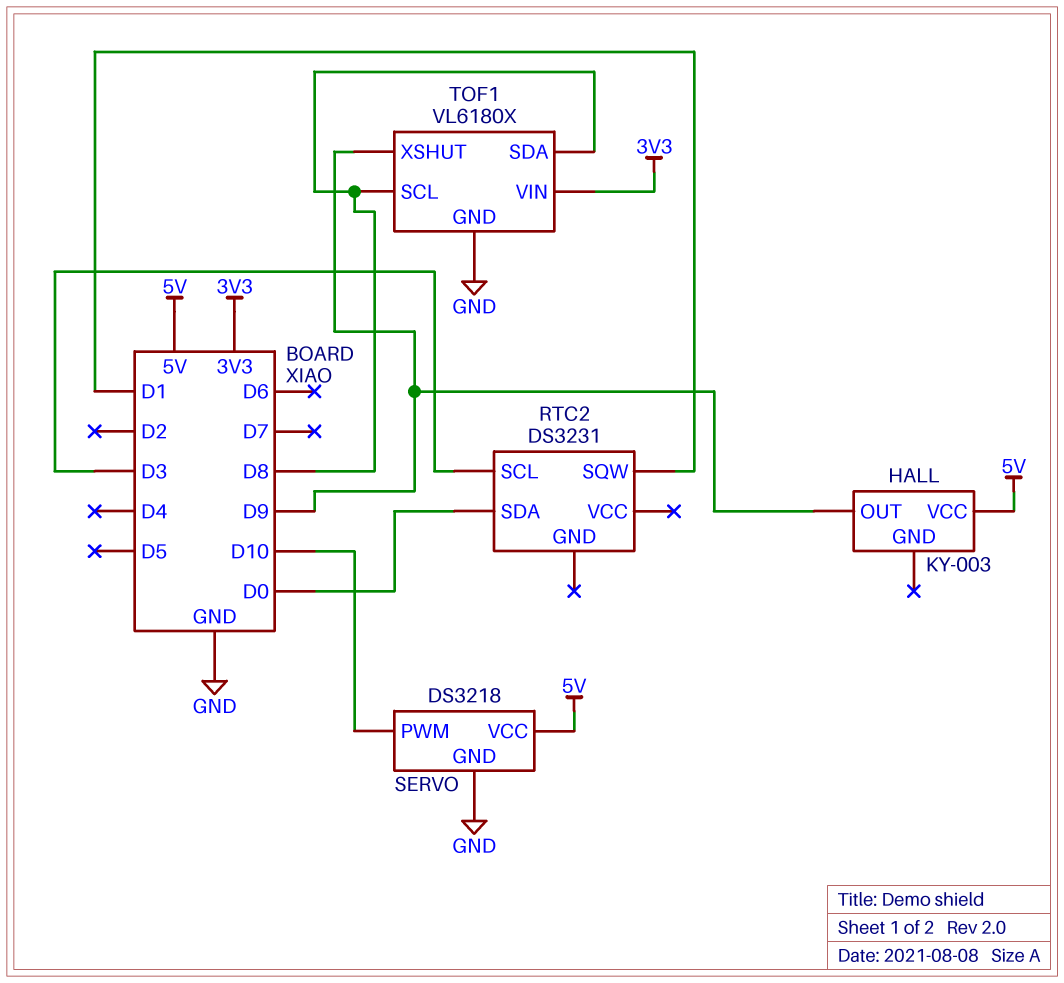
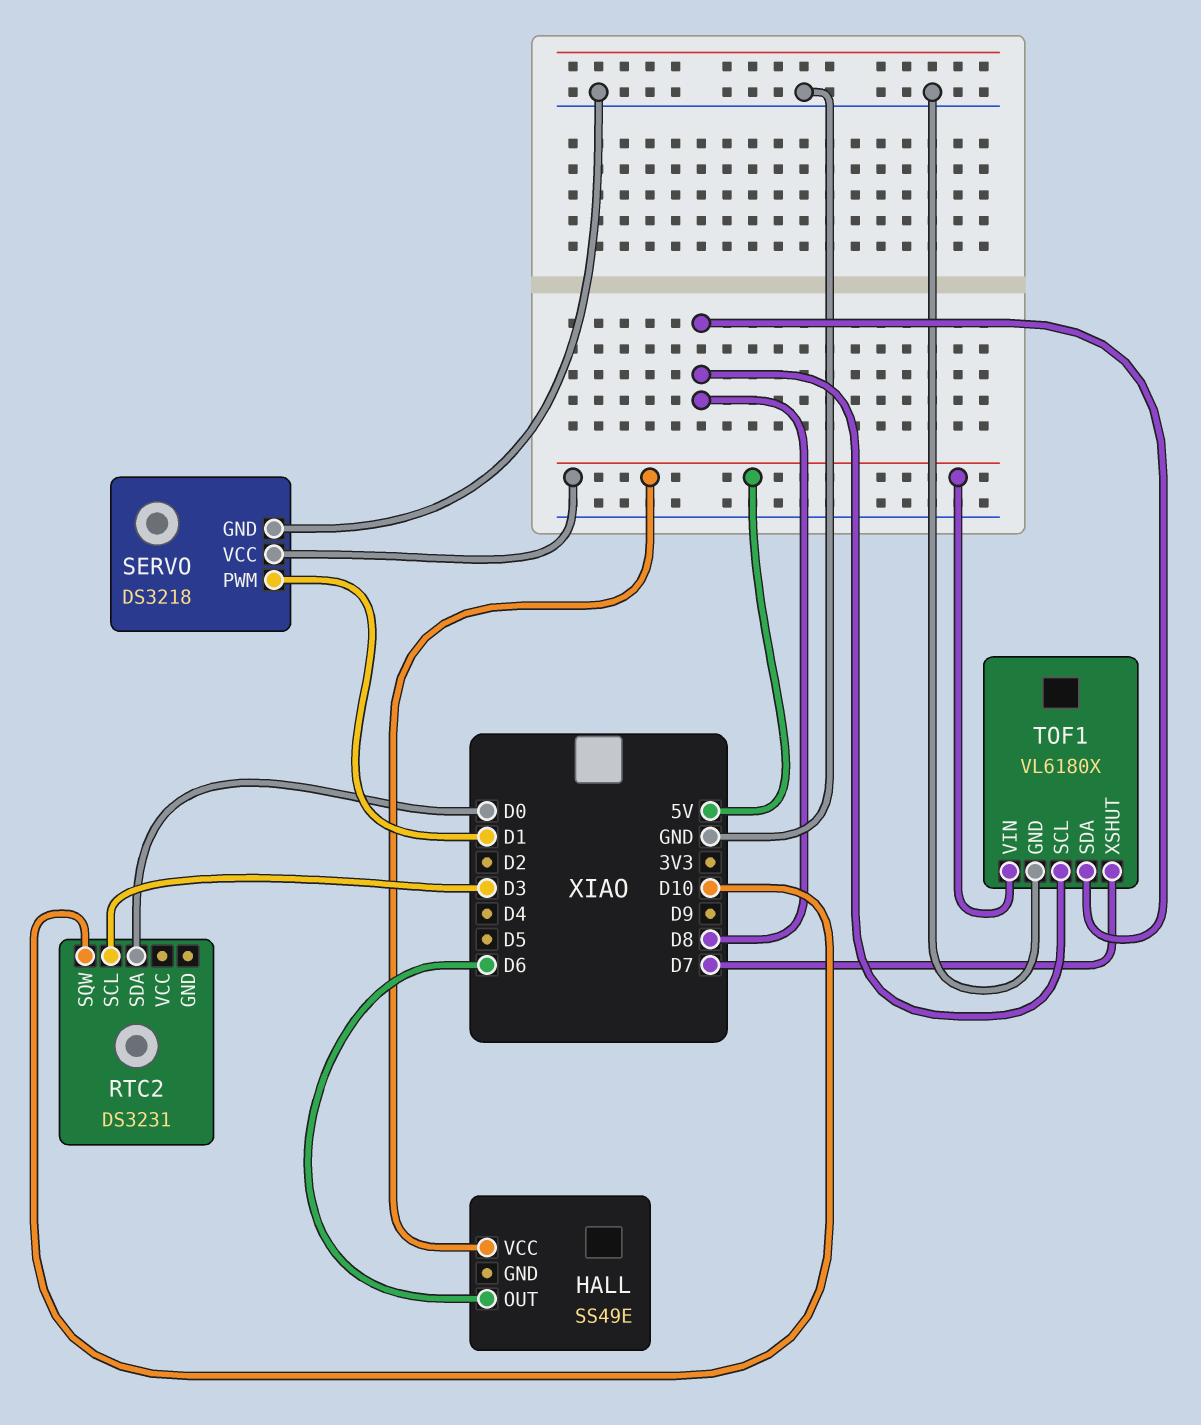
HALL: KY-003 -> SS49E
HALL pin OUT: D9 -> D6
RTC2 pin SQW: D1 -> D10
SERVO pin PWM: D10 -> D1
TOF1 pin VIN: 3V3 -> 5V
TOF1 pin XSHUT: D9 -> D7

